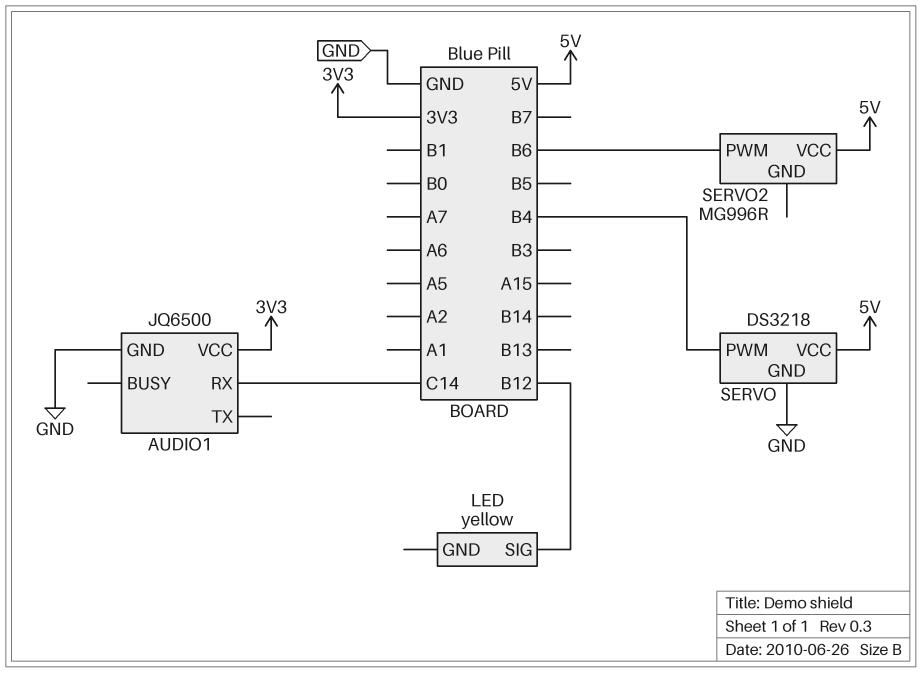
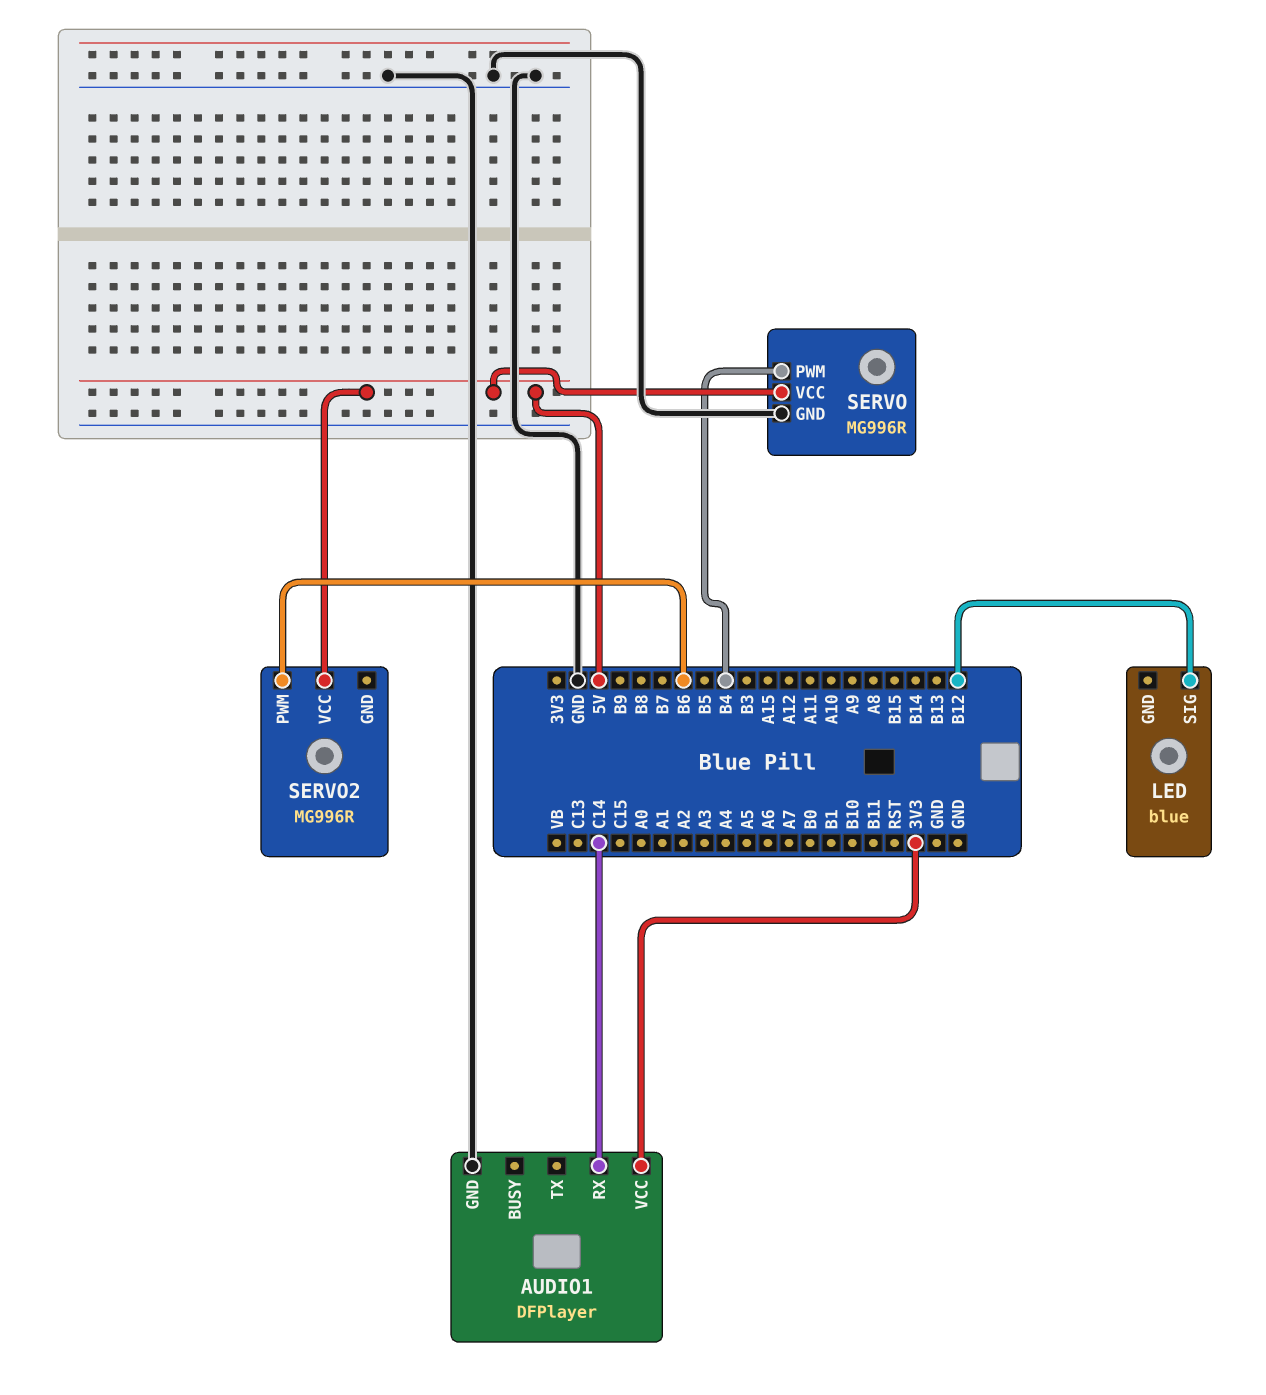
AUDIO1: JQ6500 -> DFPlayer
LED: yellow -> blue
SERVO: DS3218 -> MG996R

